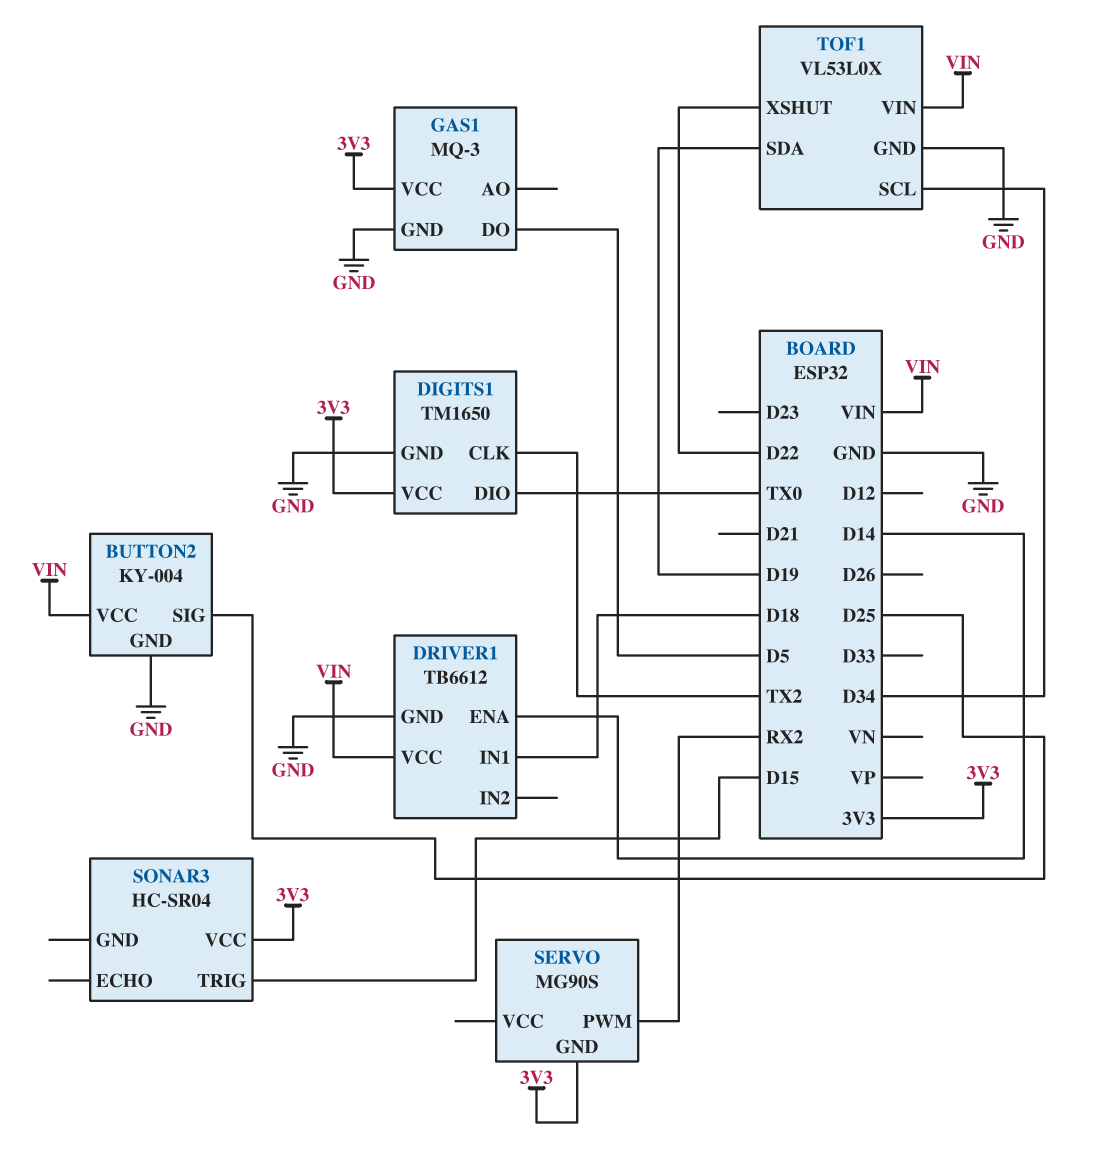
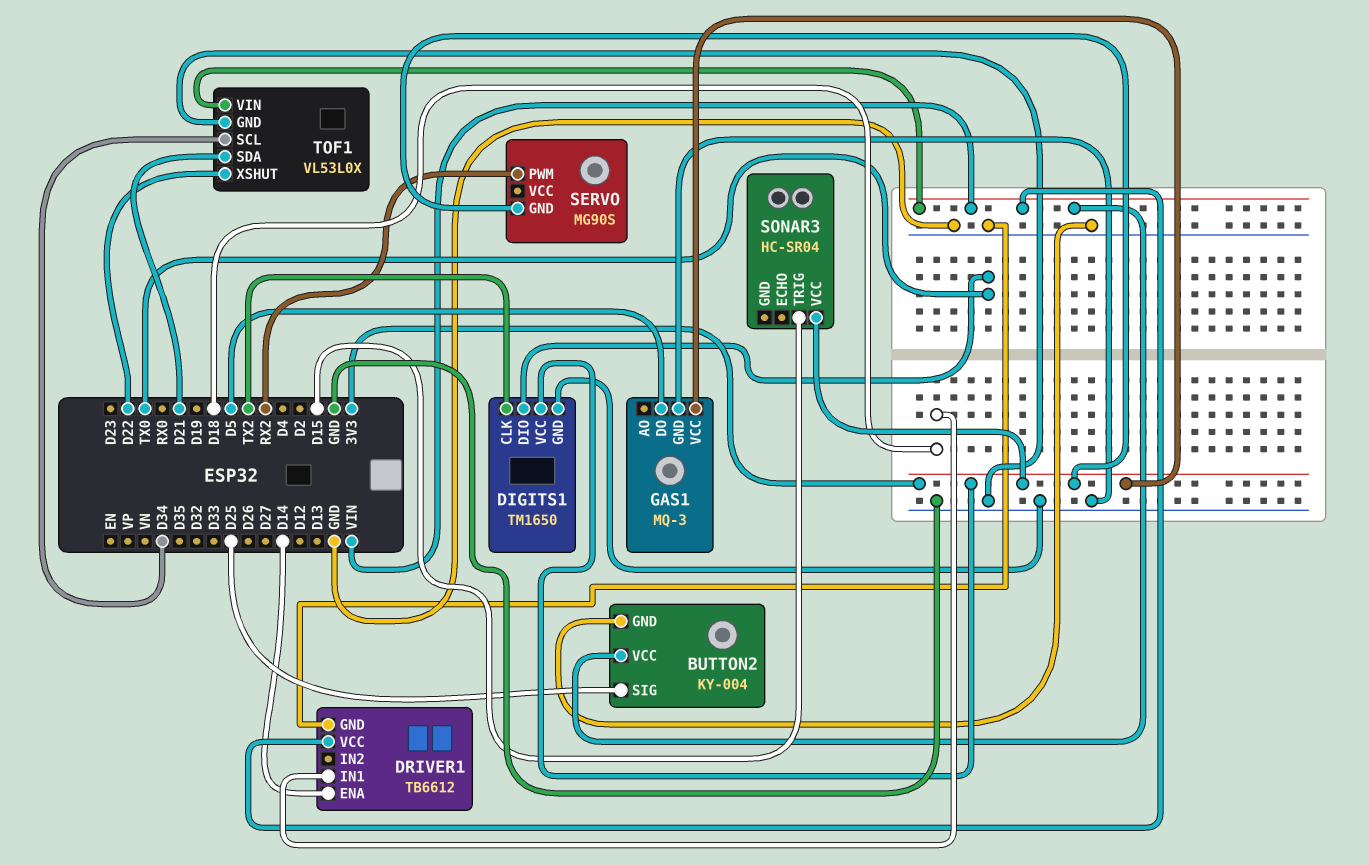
TOF1 pin SDA: D19 -> D21

